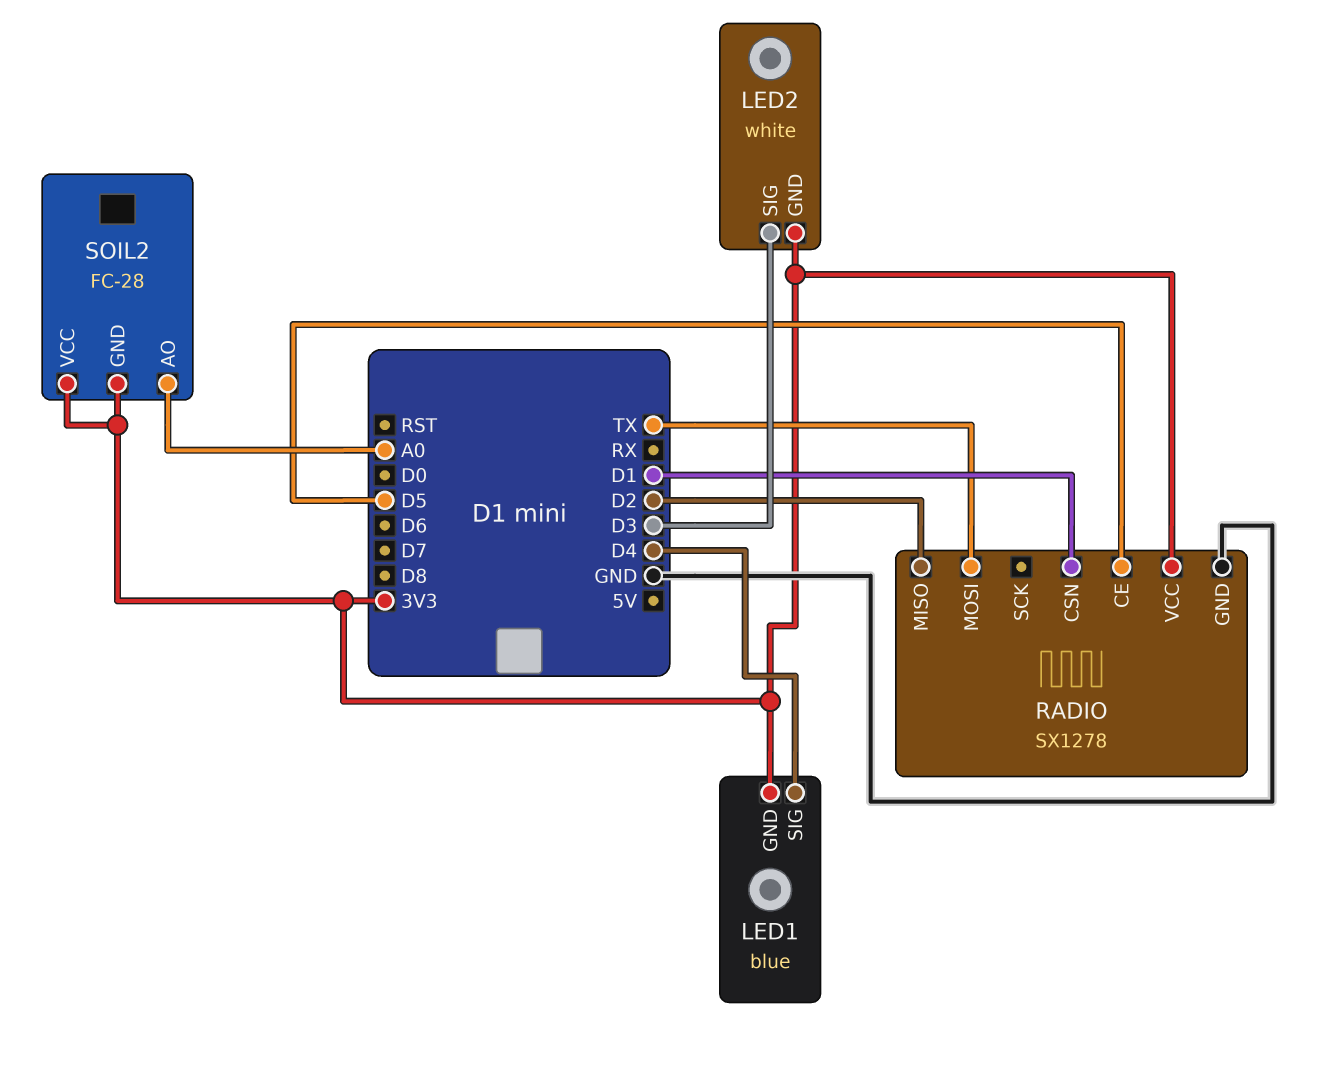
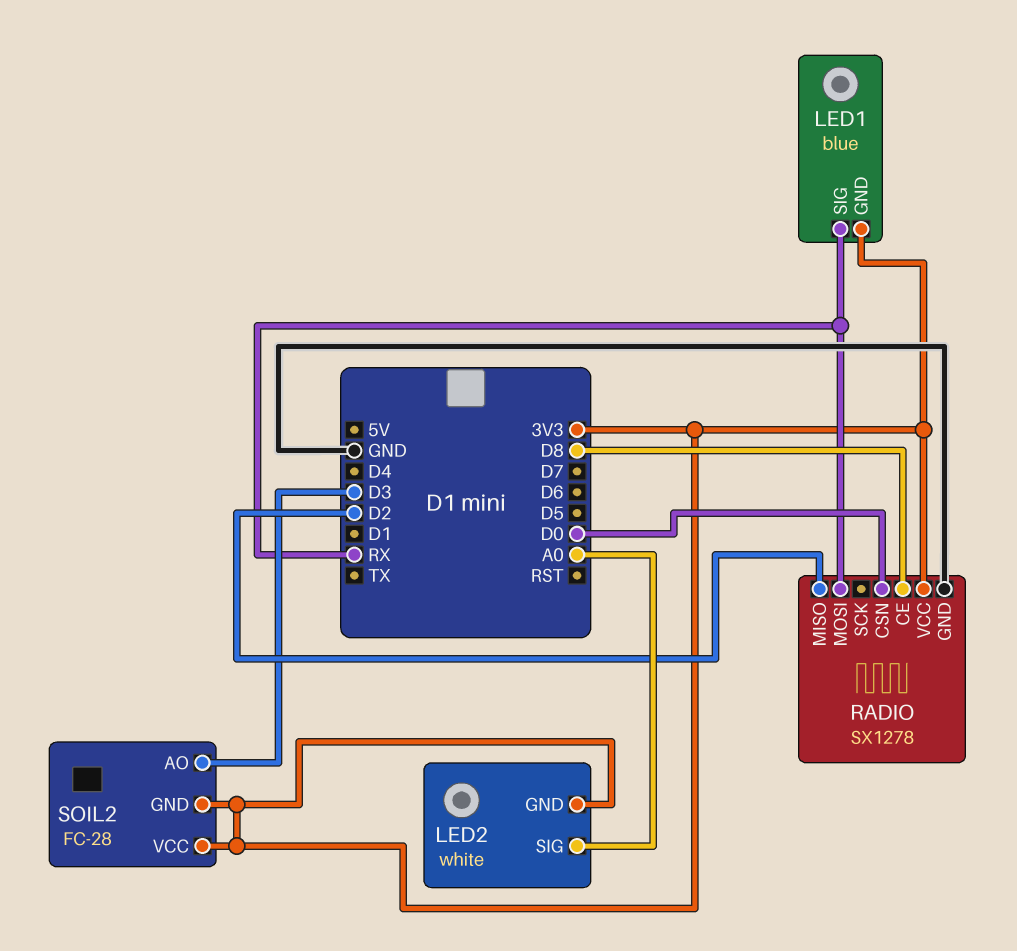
LED1 pin SIG: D4 -> RX
LED2 pin SIG: D3 -> A0
RADIO pin CE: D5 -> D8
RADIO pin CSN: D1 -> D0
RADIO pin MOSI: TX -> RX
SOIL2 pin AO: A0 -> D3

